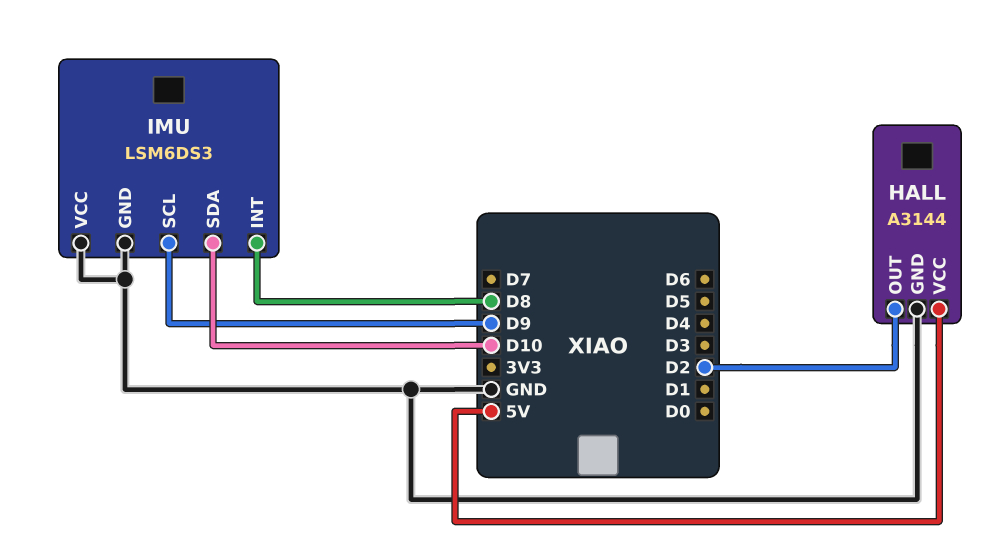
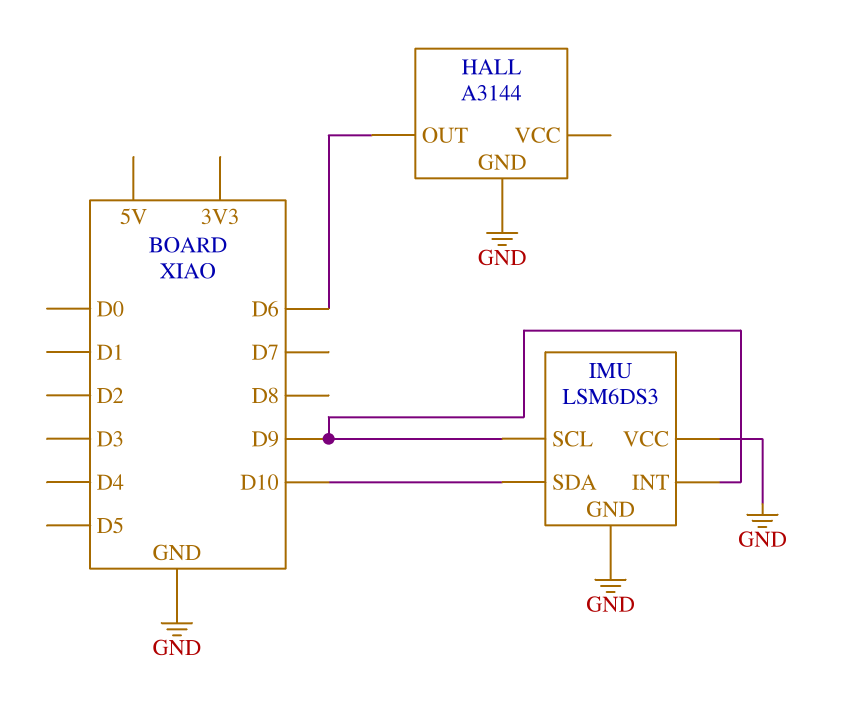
HALL pin OUT: D2 -> D6
HALL pin VCC: 5V -> none
IMU pin INT: D8 -> D9

